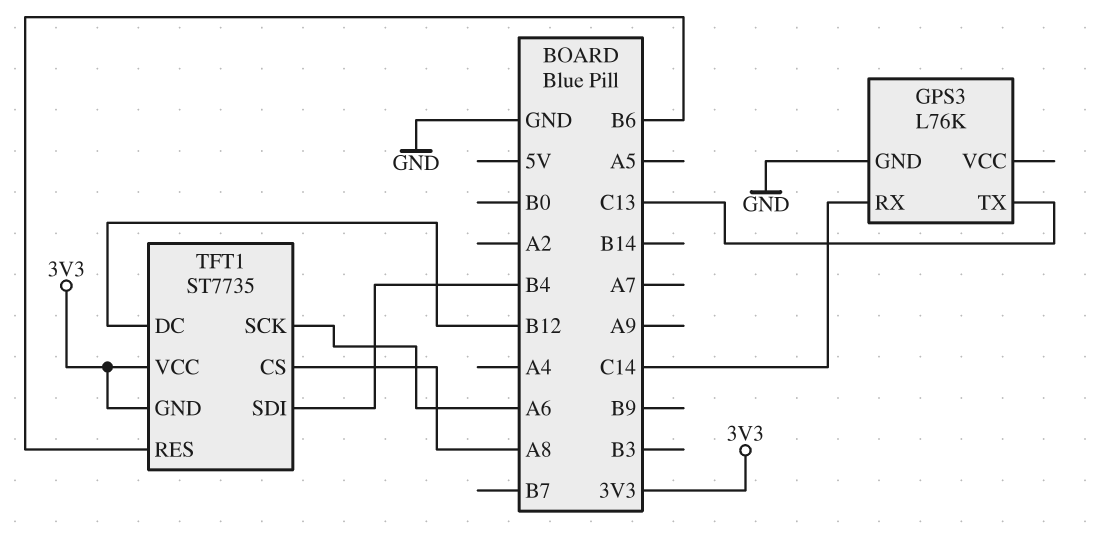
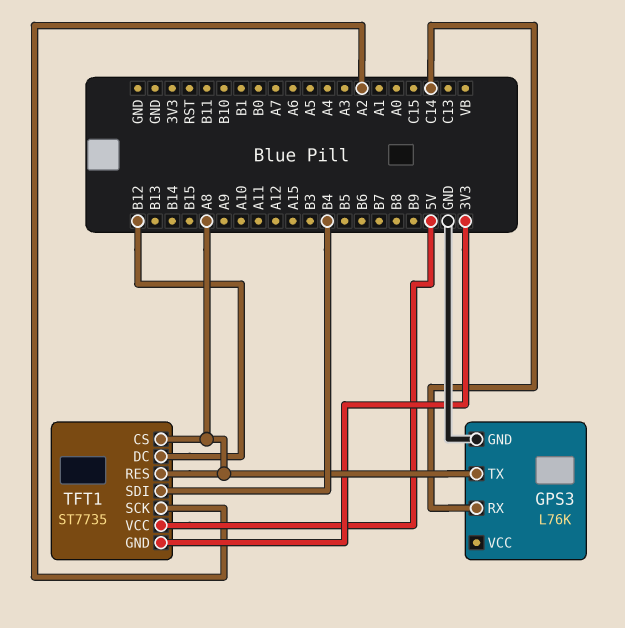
GPS3 pin TX: C13 -> A8
TFT1 pin RES: B6 -> A8
TFT1 pin SCK: A6 -> A2
TFT1 pin VCC: 3V3 -> 5V

